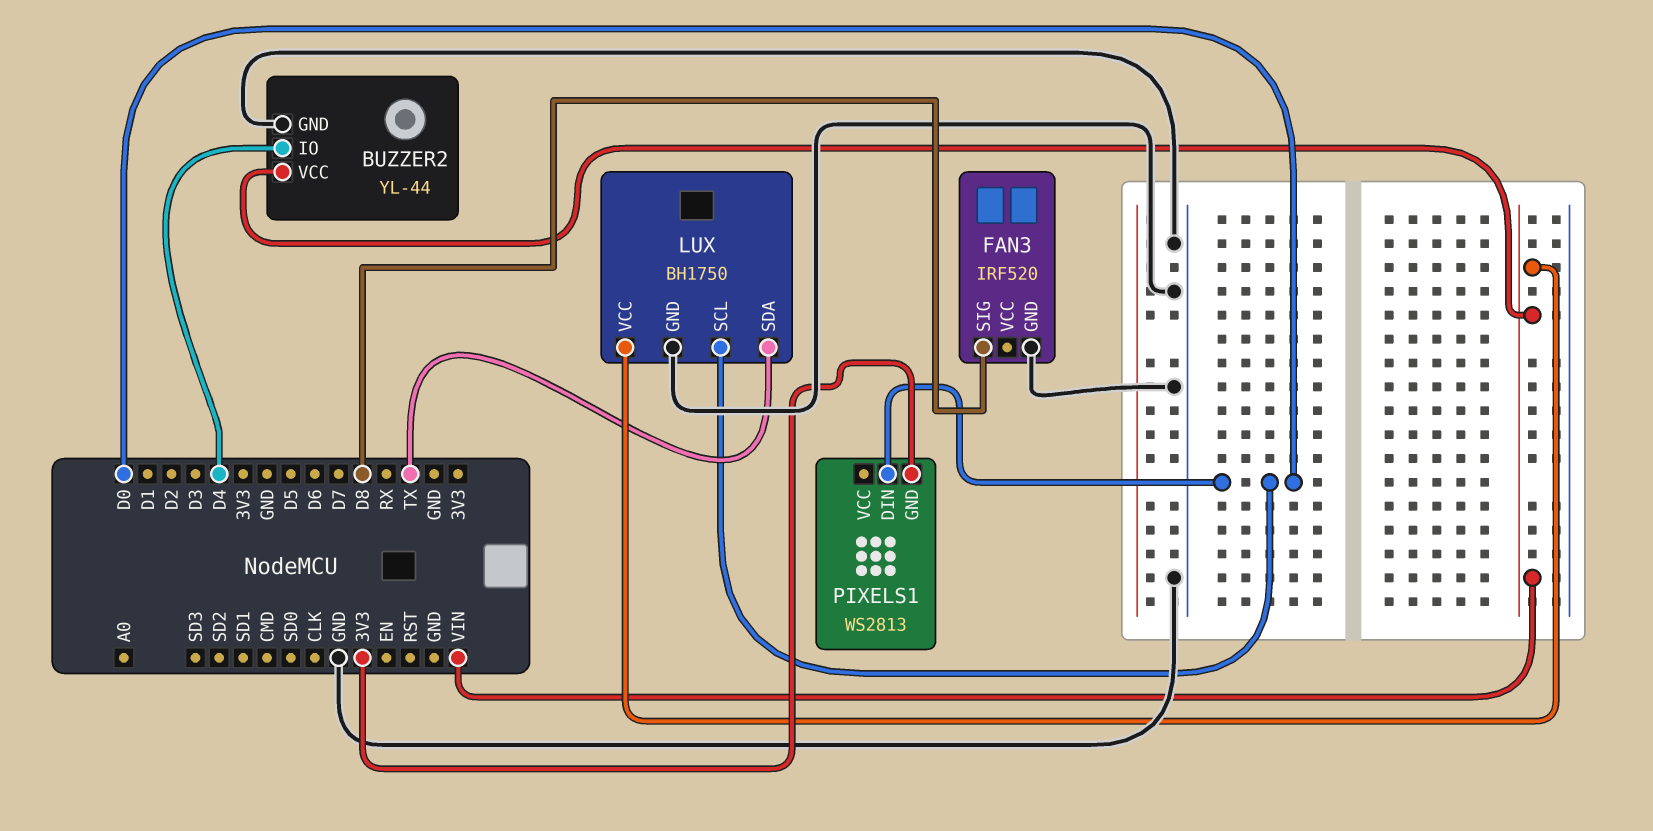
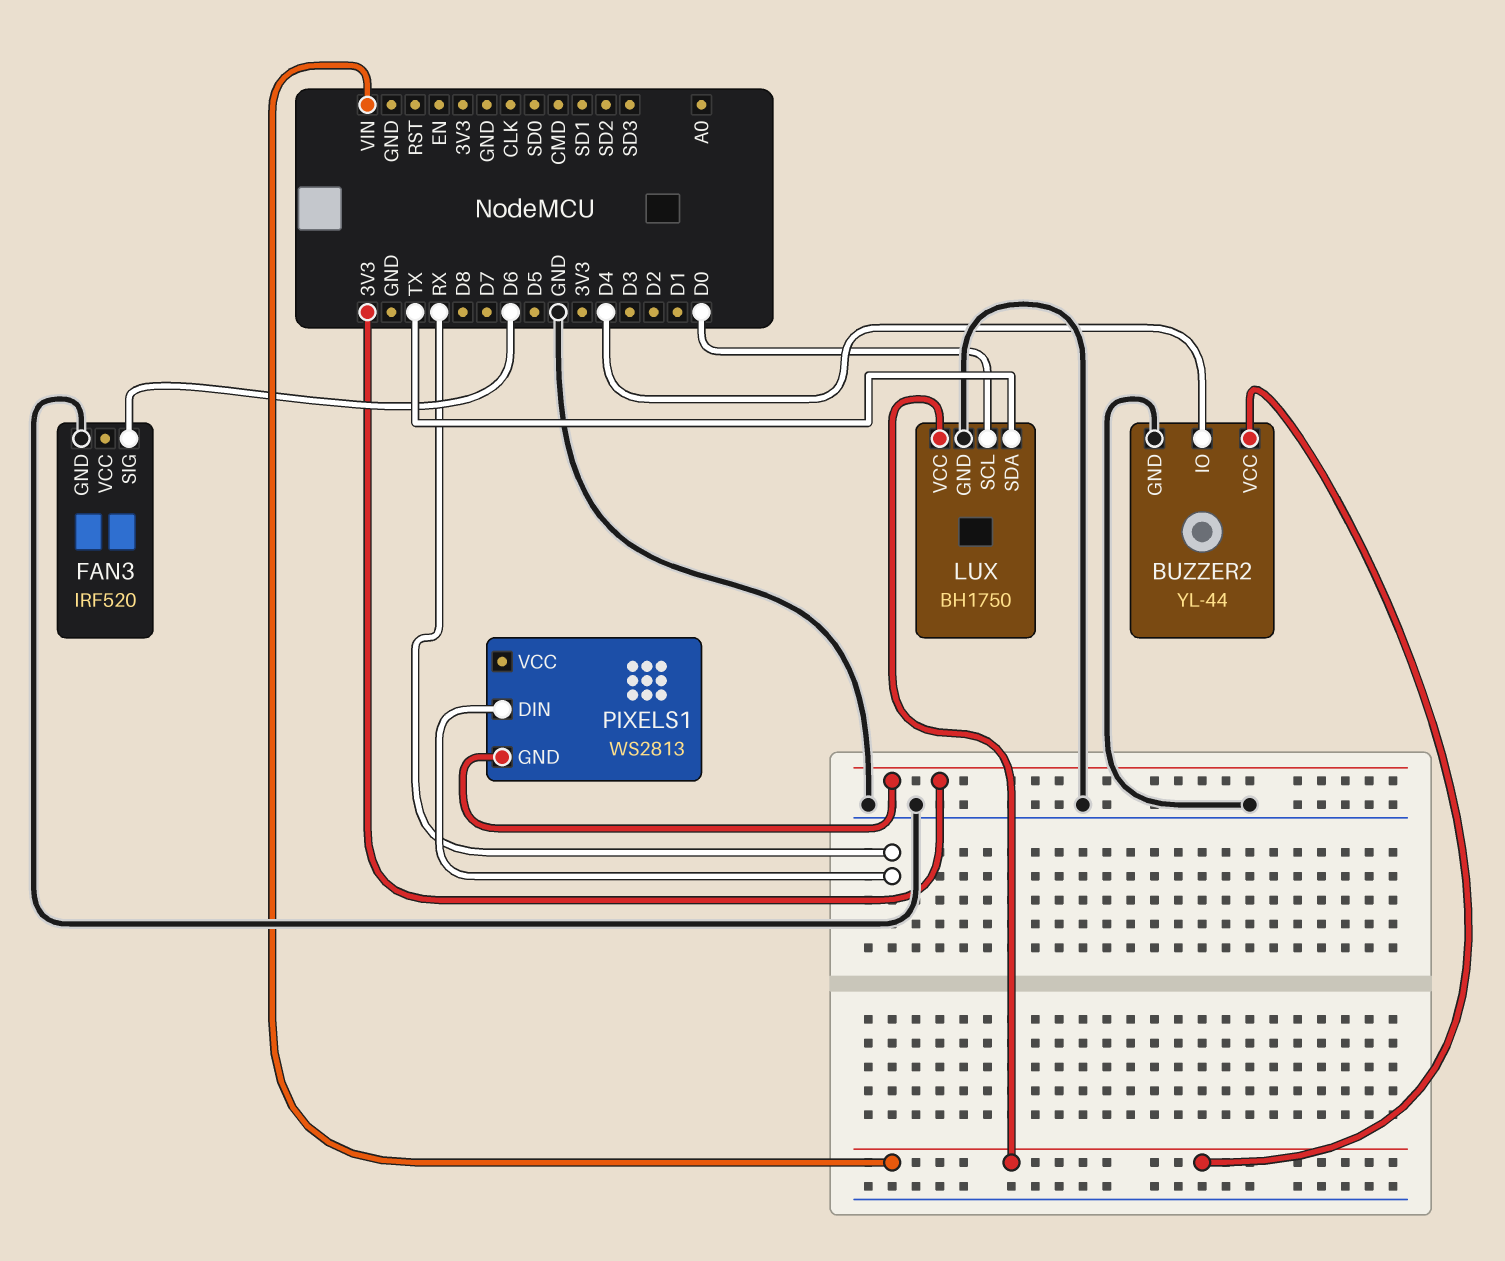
FAN3 pin SIG: D8 -> D6
PIXELS1 pin DIN: D0 -> RX

